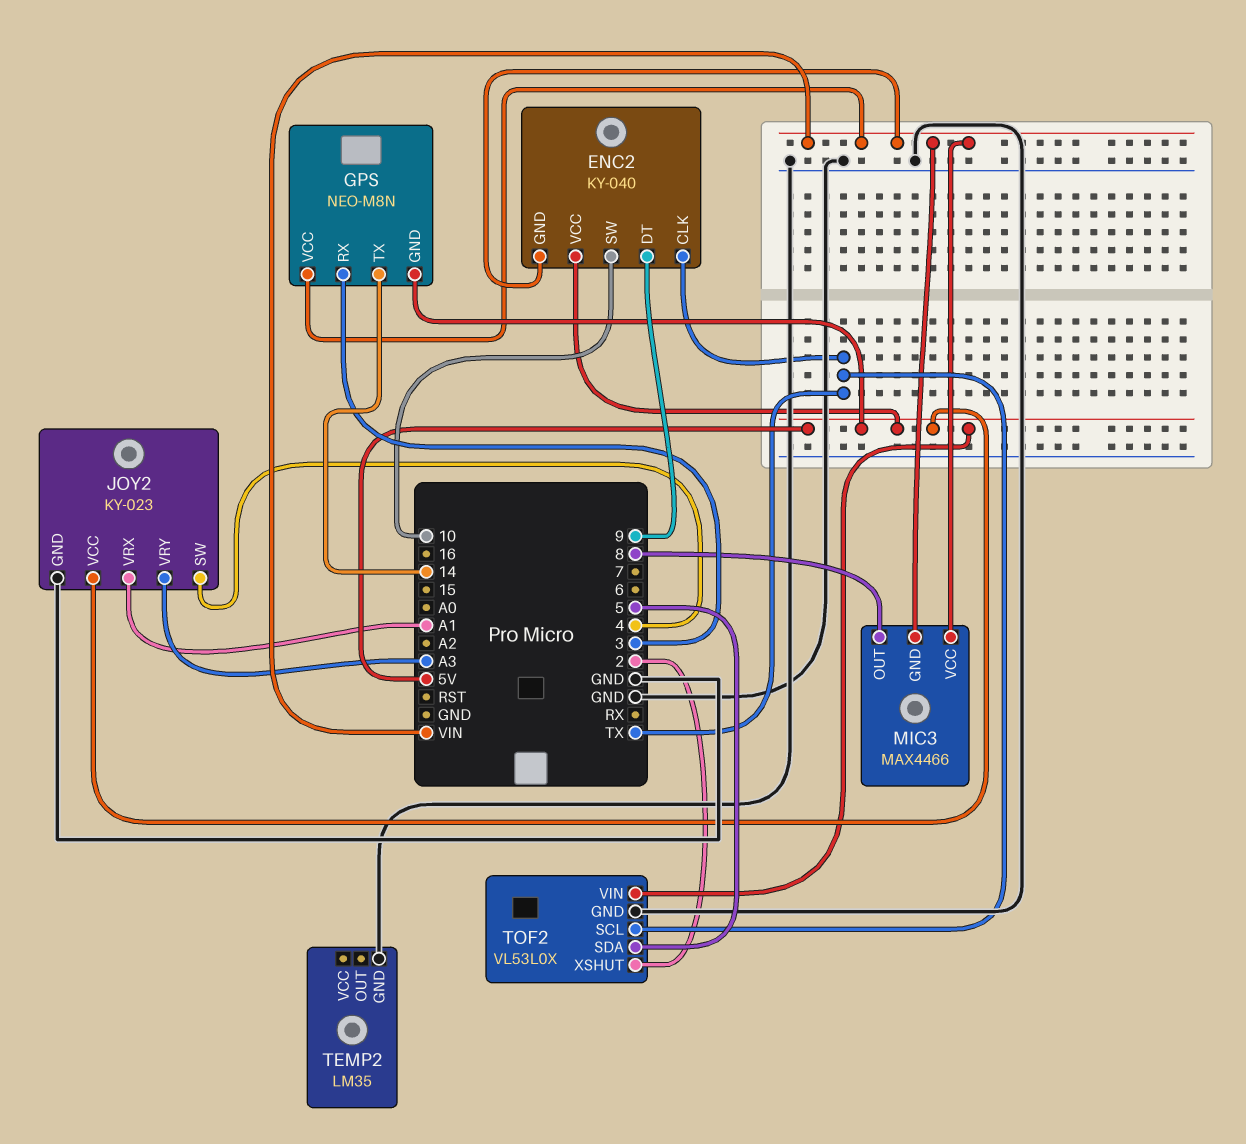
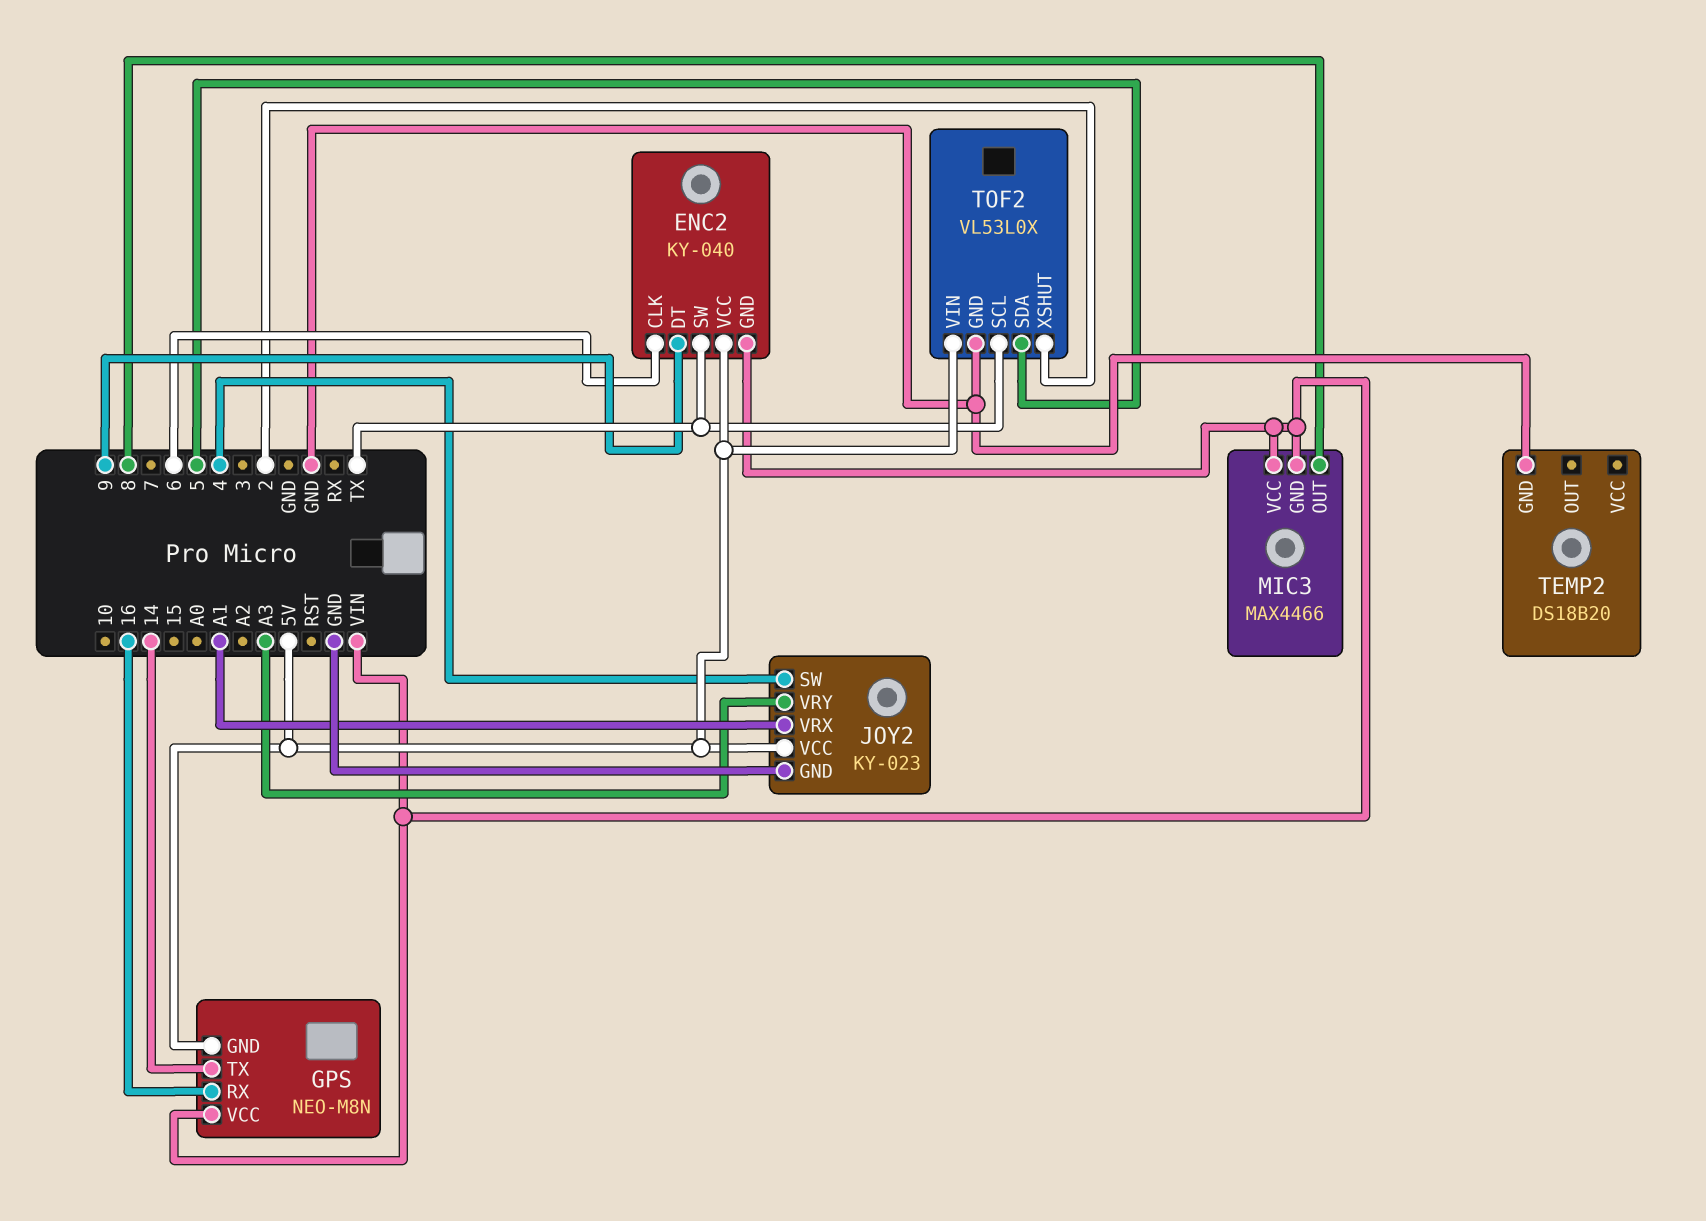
ENC2 pin CLK: TX -> 6
ENC2 pin SW: 10 -> TX
GPS pin RX: 3 -> 16
TEMP2: LM35 -> DS18B20

